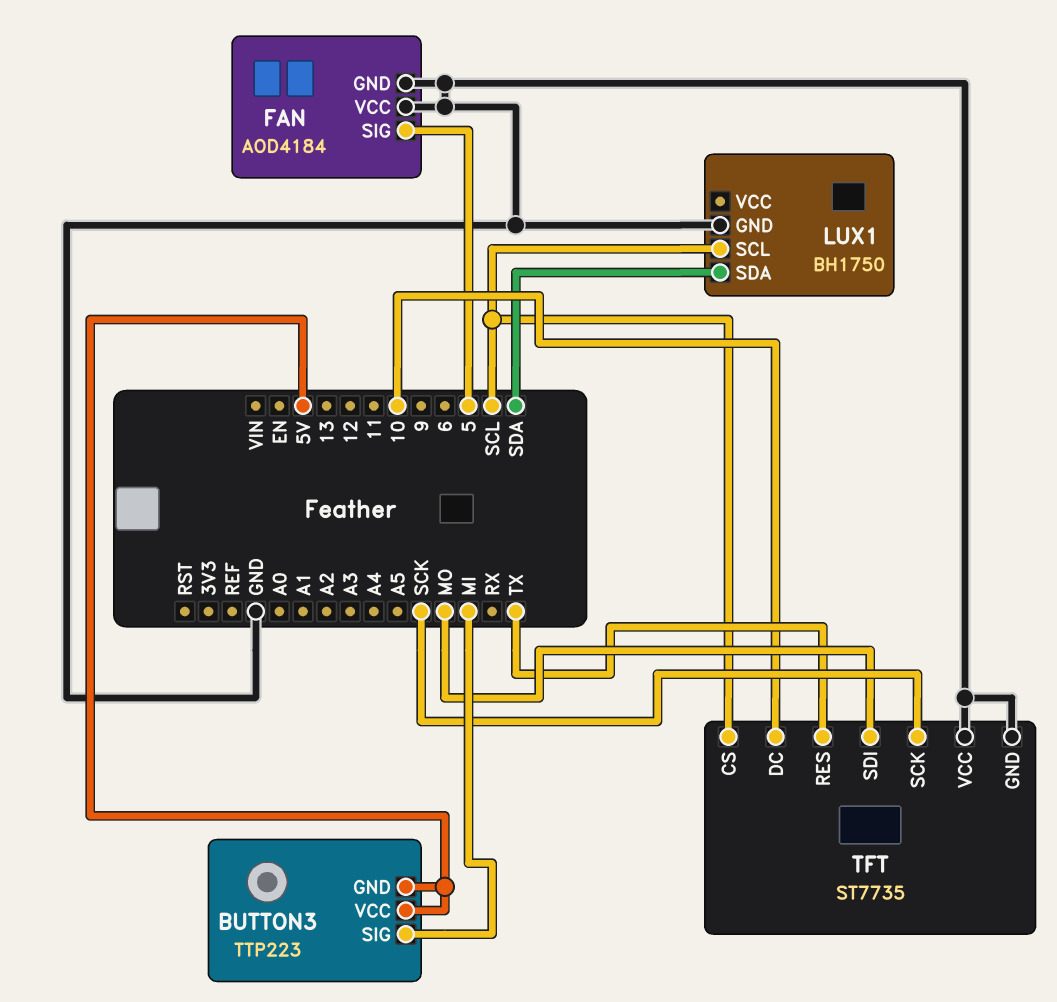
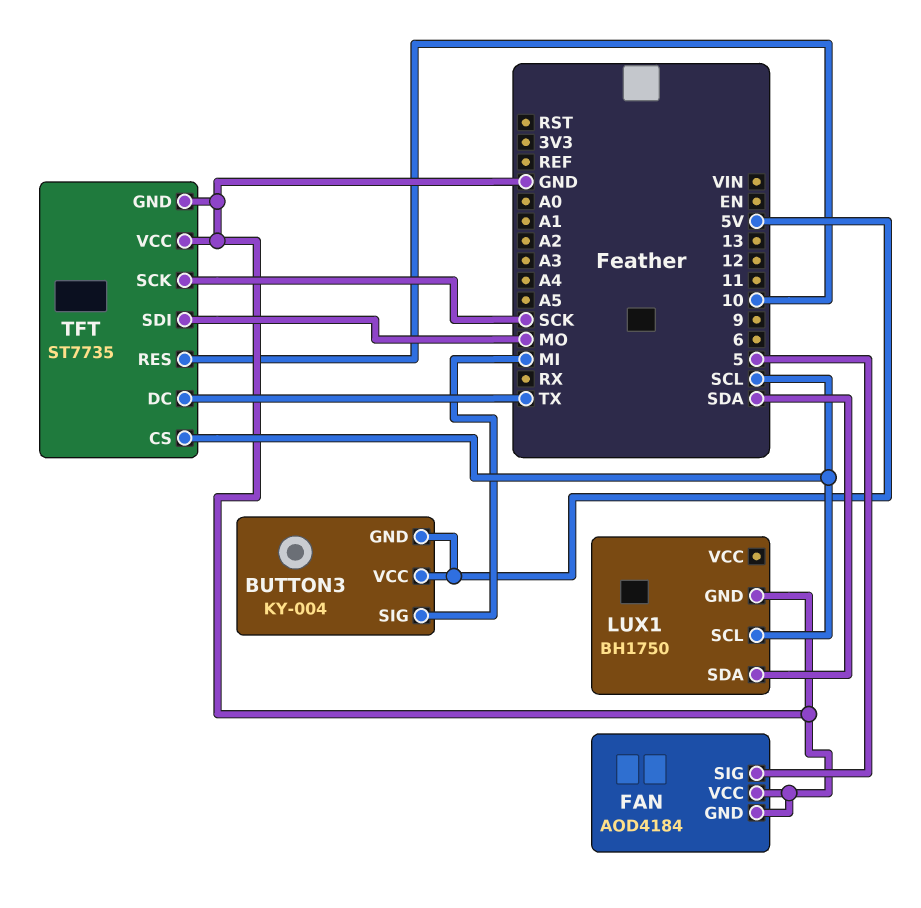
BUTTON3: TTP223 -> KY-004
TFT pin DC: 10 -> TX
TFT pin RES: TX -> 10

